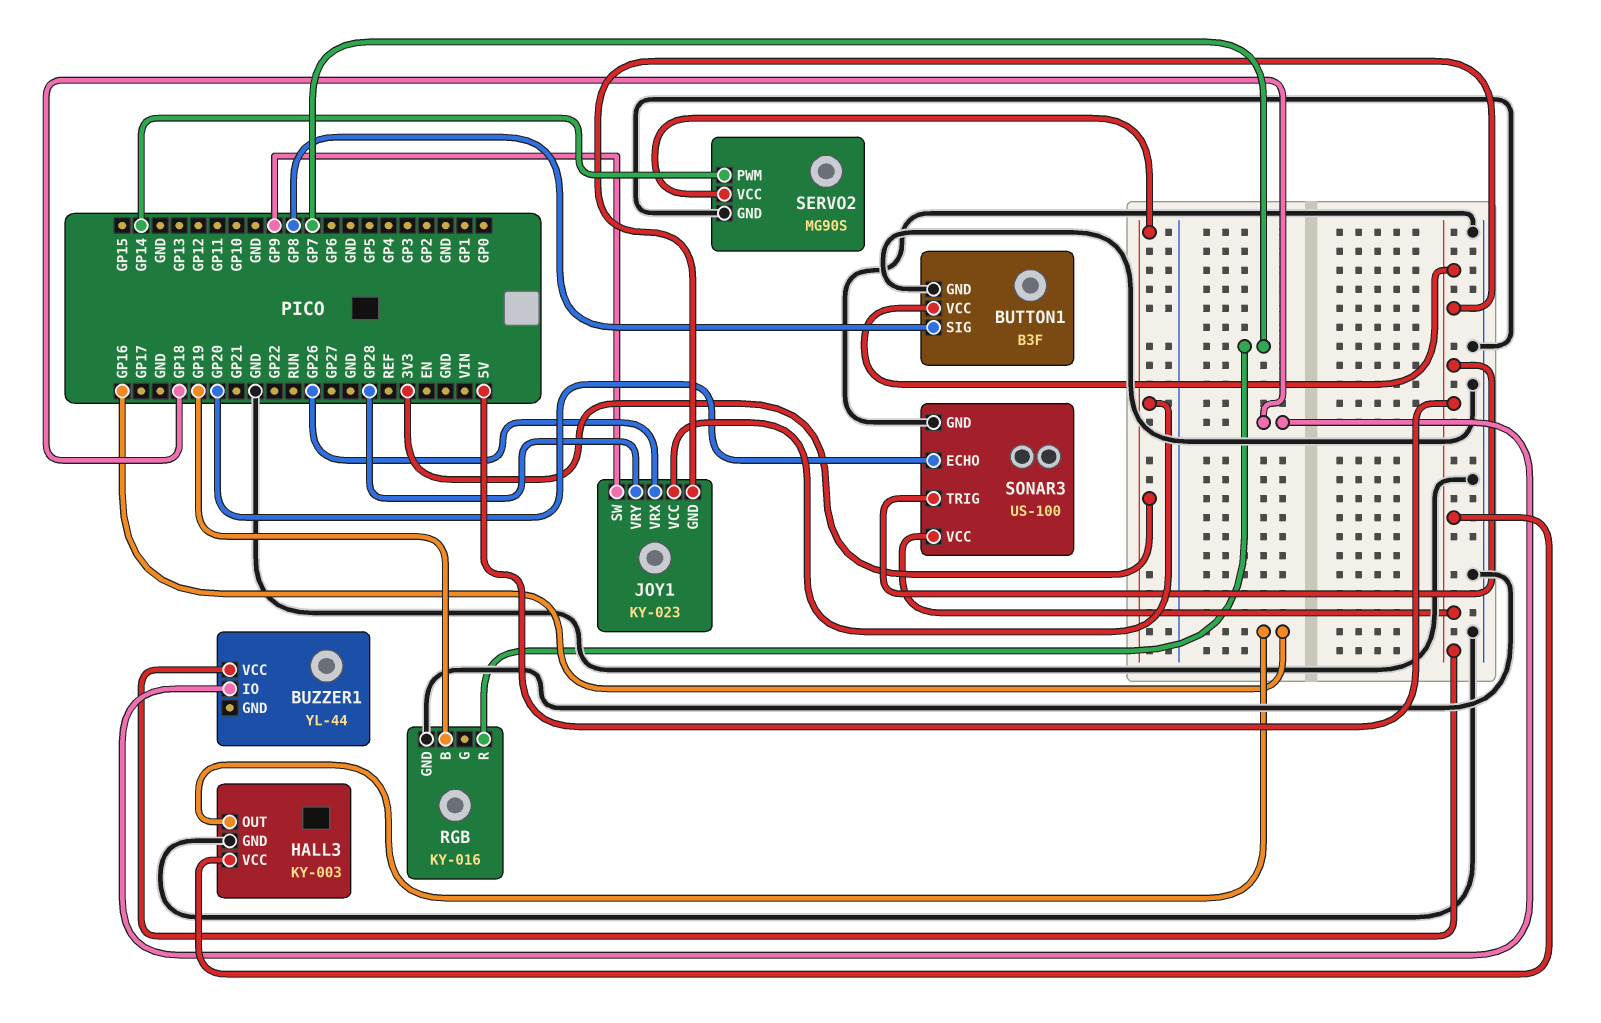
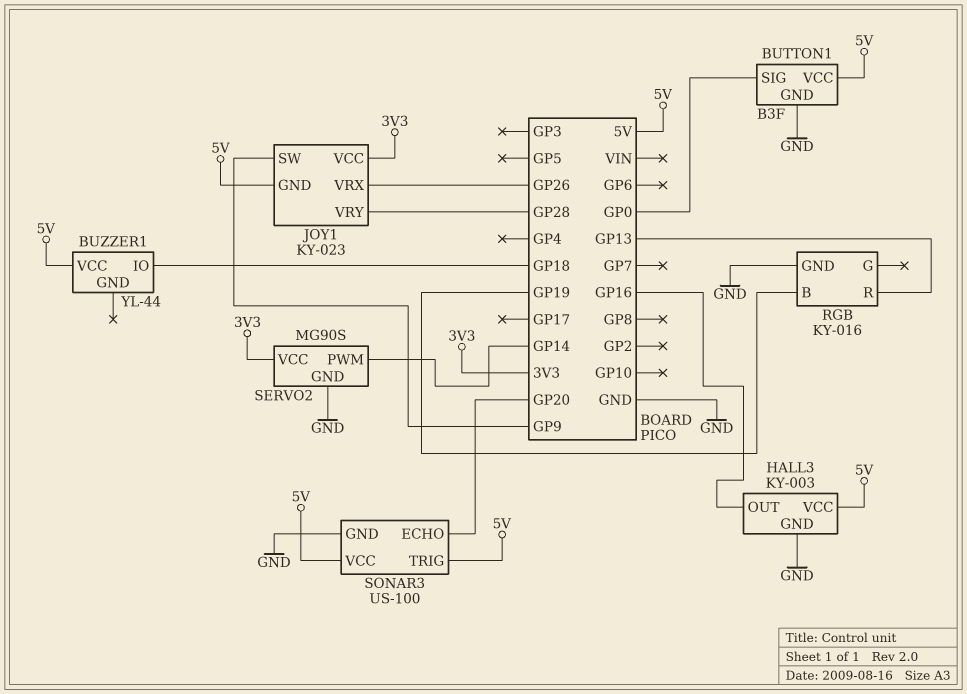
BUTTON1 pin SIG: GP8 -> GP0
RGB pin R: GP7 -> GP13

